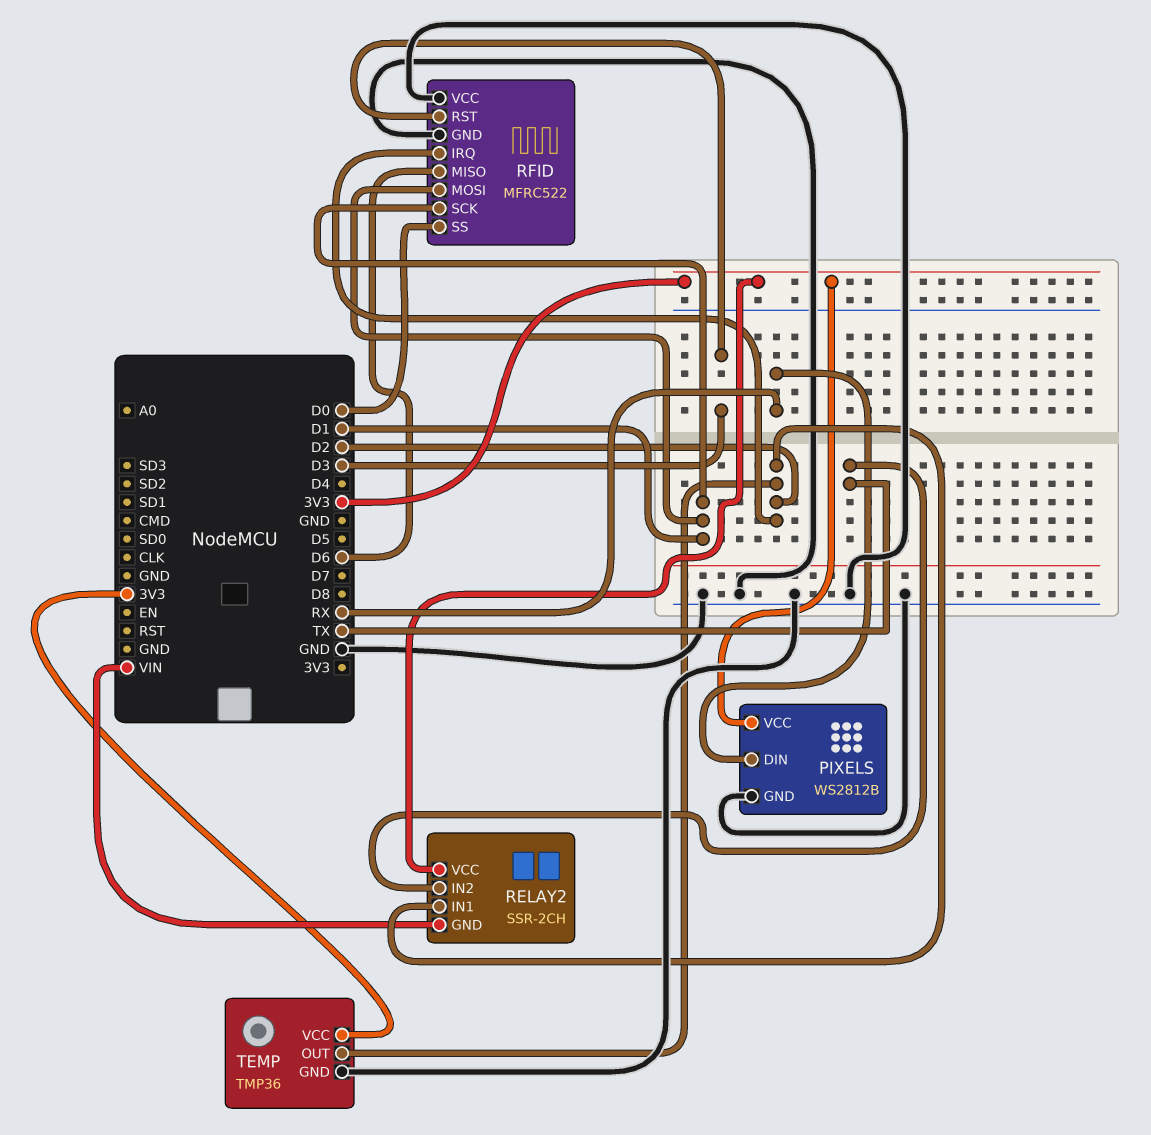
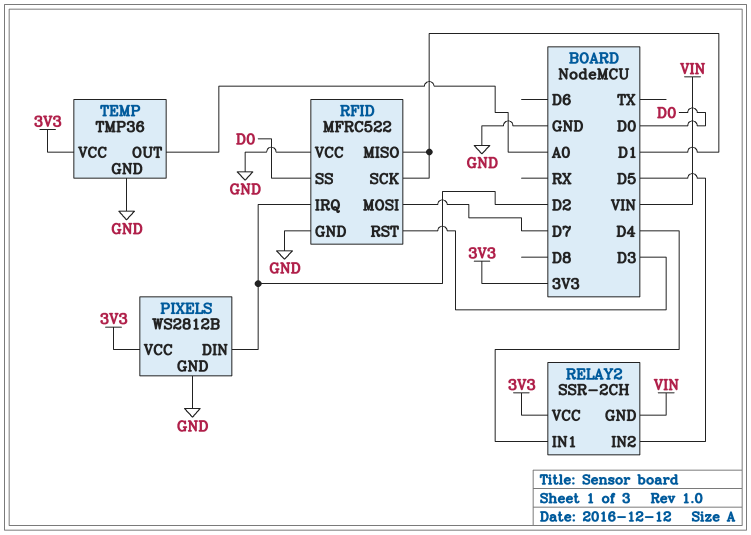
PIXELS pin DIN: RX -> D2
RELAY2 pin IN1: D2 -> D4
RELAY2 pin IN2: TX -> D5
RFID pin MISO: D6 -> D1
RFID pin MOSI: D1 -> D7
TEMP pin OUT: D2 -> A0

